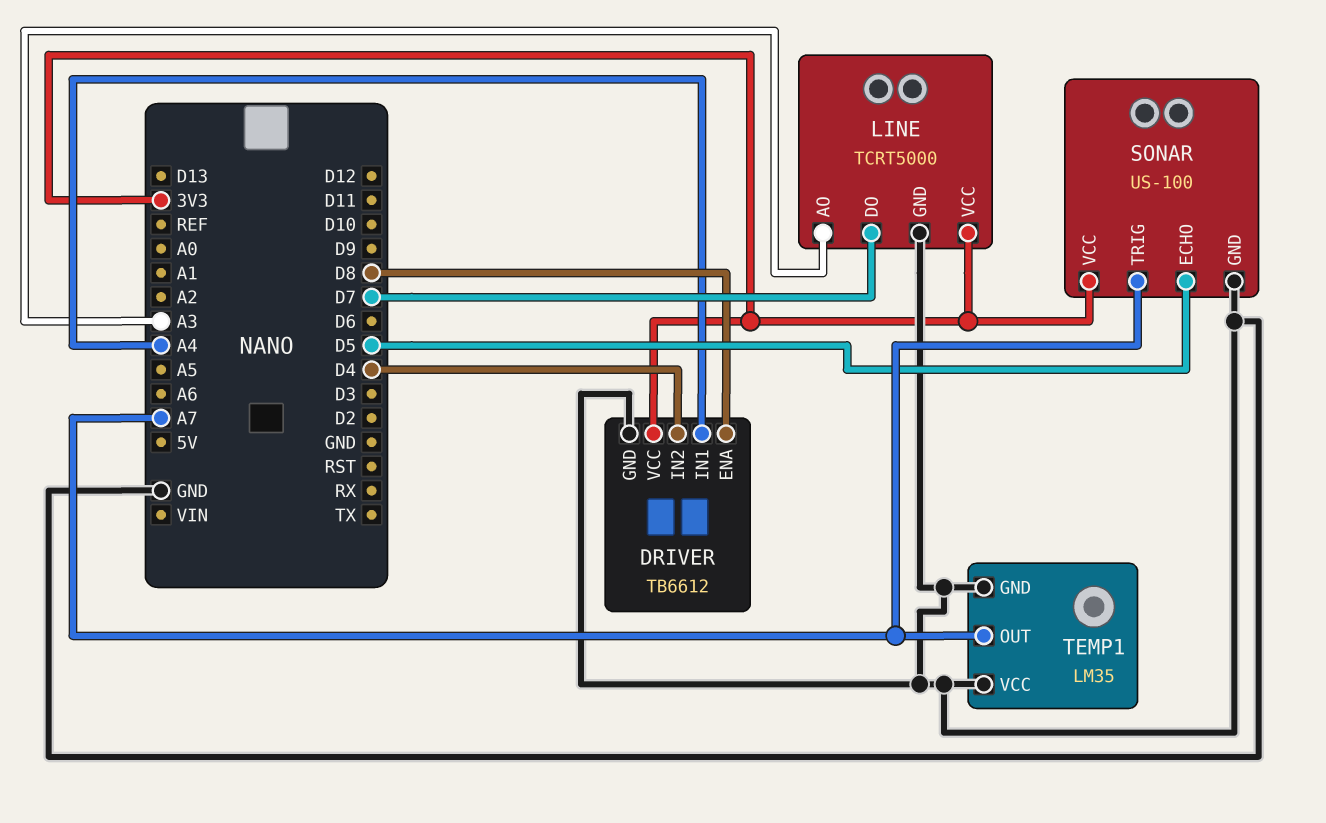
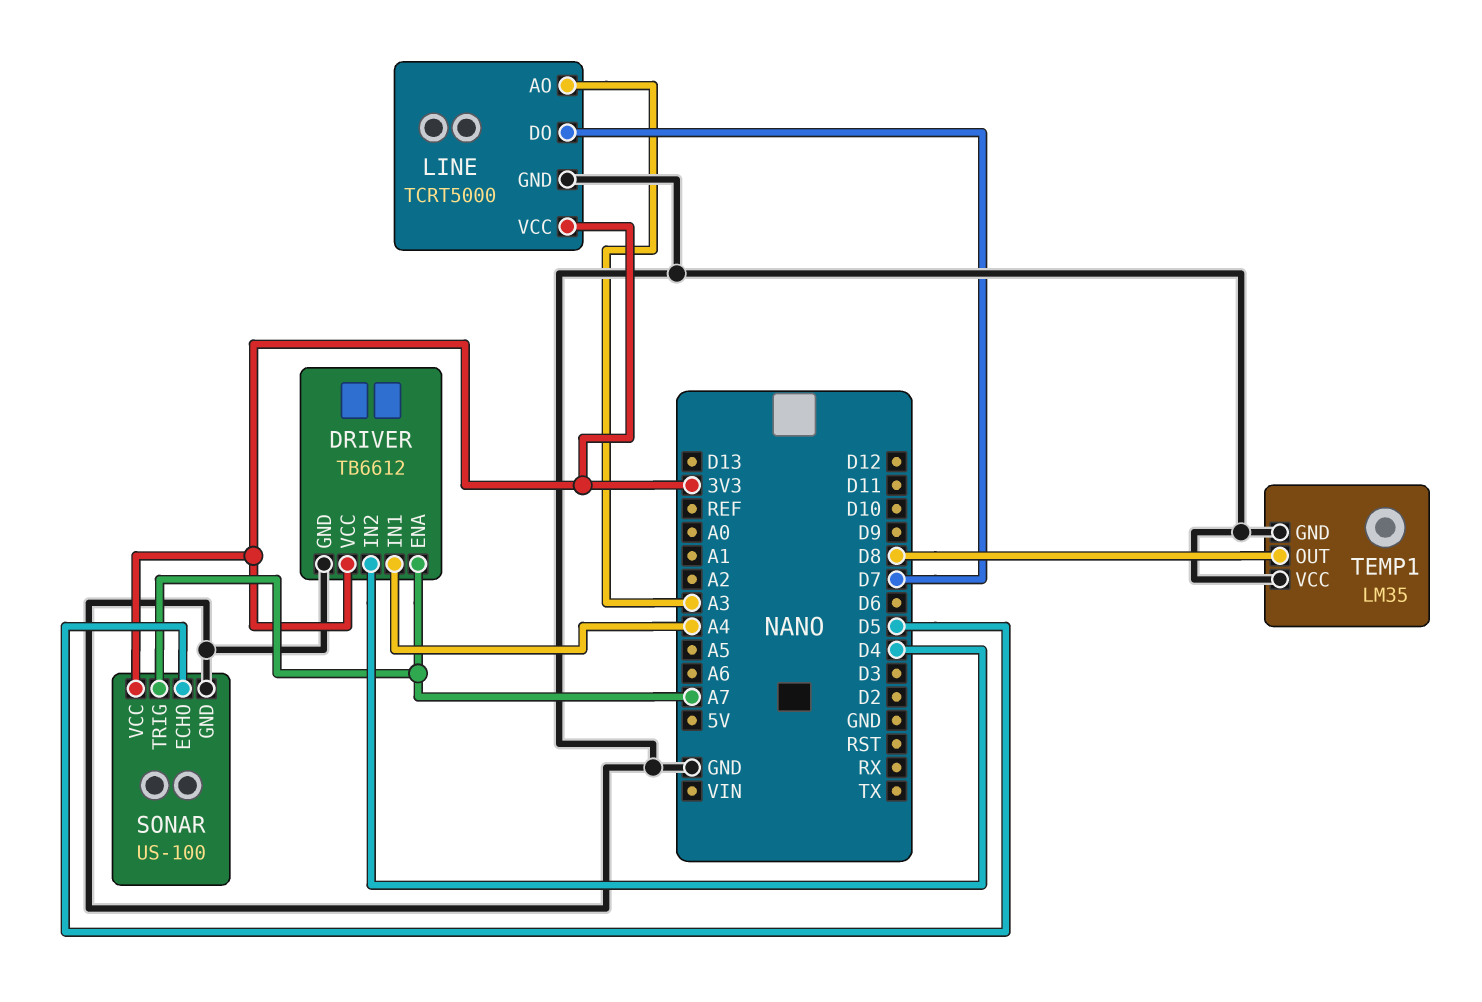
DRIVER pin ENA: D8 -> A7
TEMP1 pin OUT: A7 -> D8

